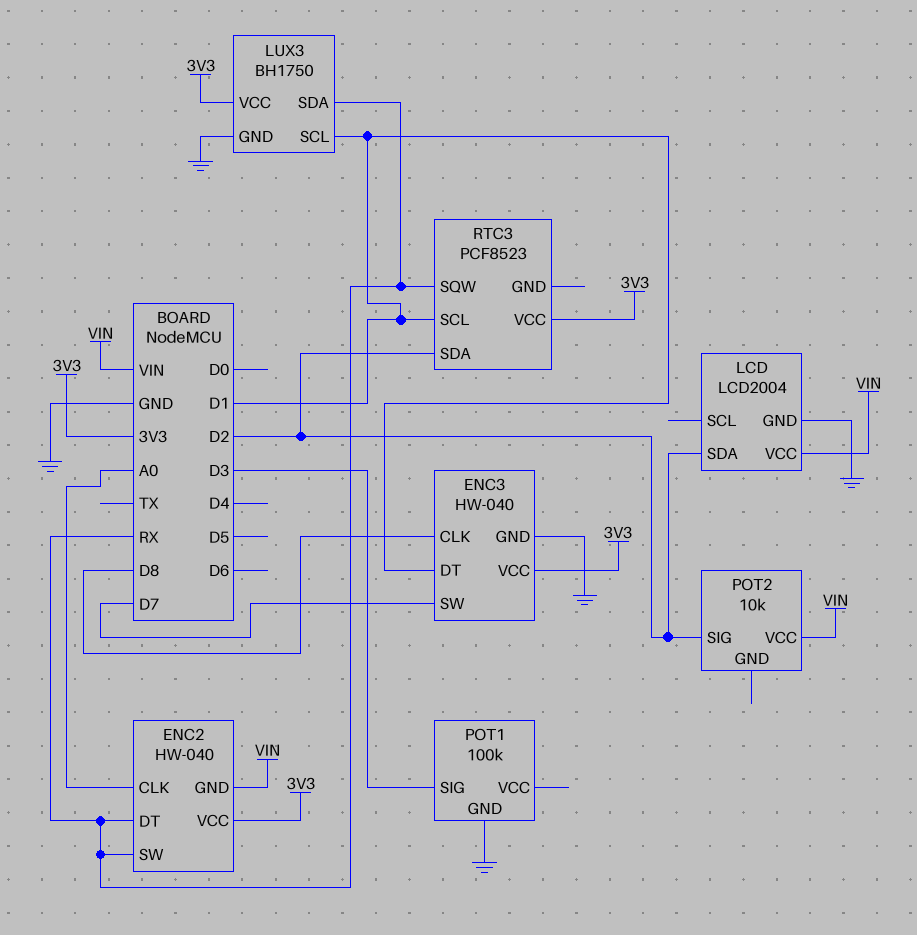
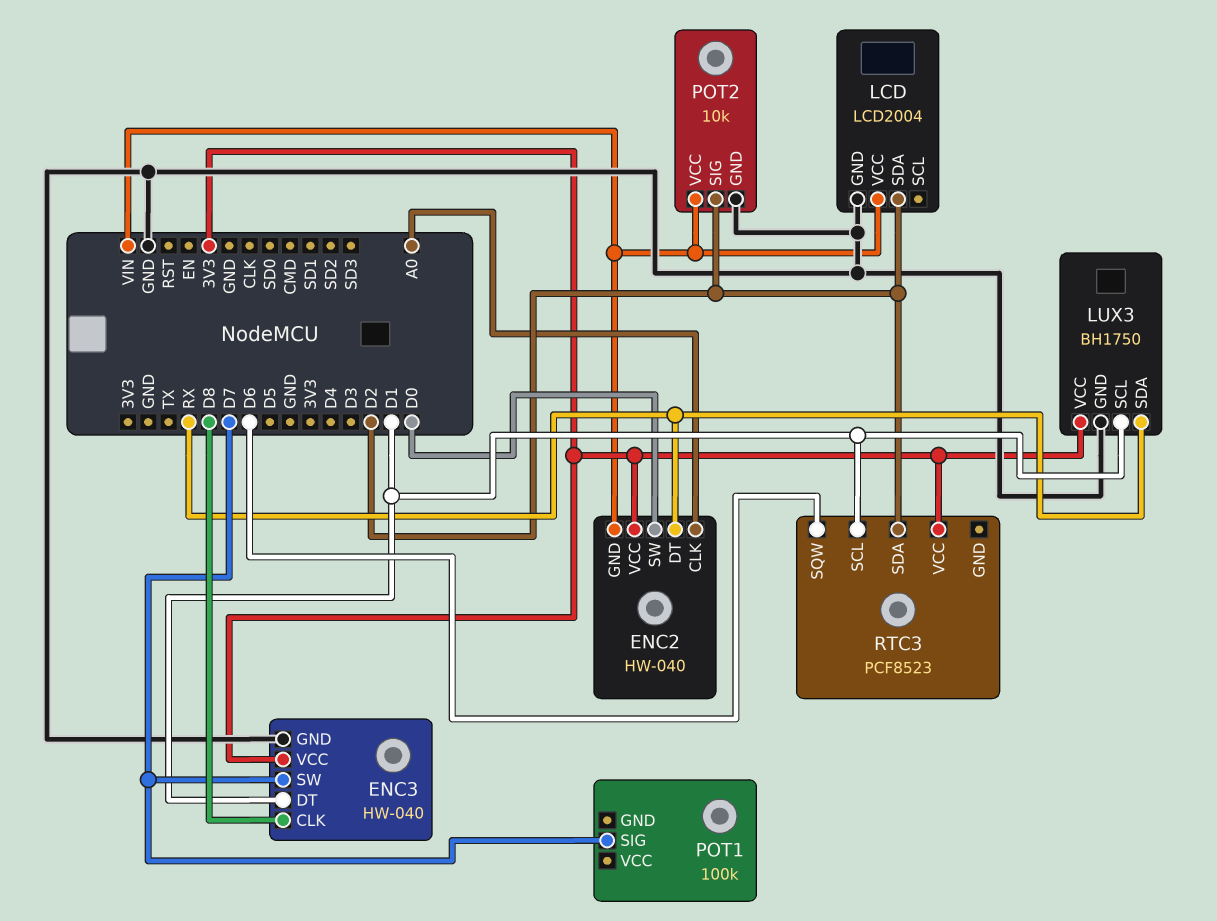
ENC2 pin SW: RX -> D0
POT1 pin GND: GND -> none
POT1 pin SIG: D3 -> D7
POT2 pin GND: none -> GND
RTC3 pin SQW: RX -> D6

